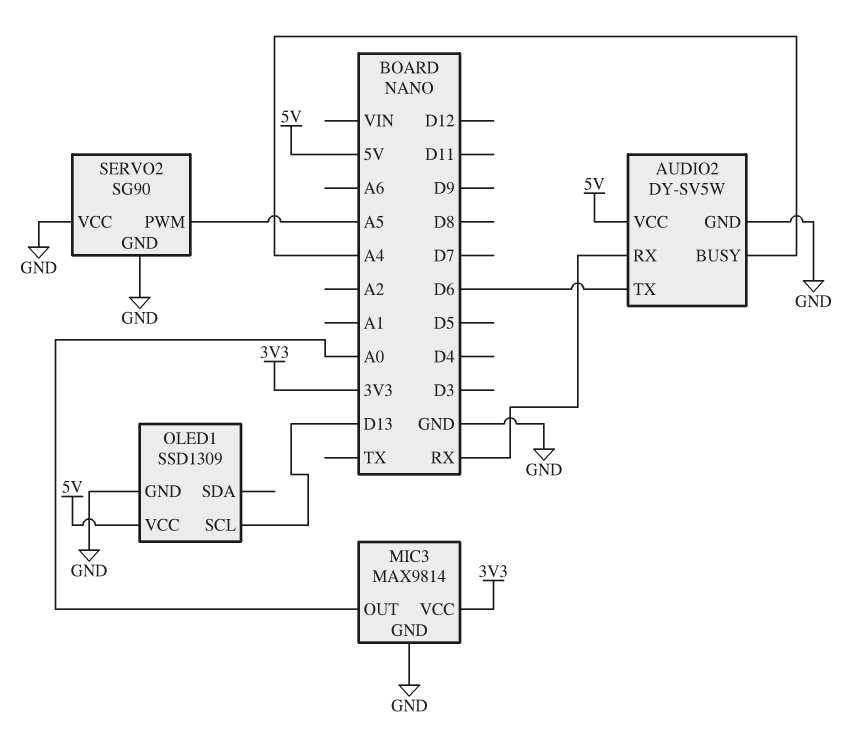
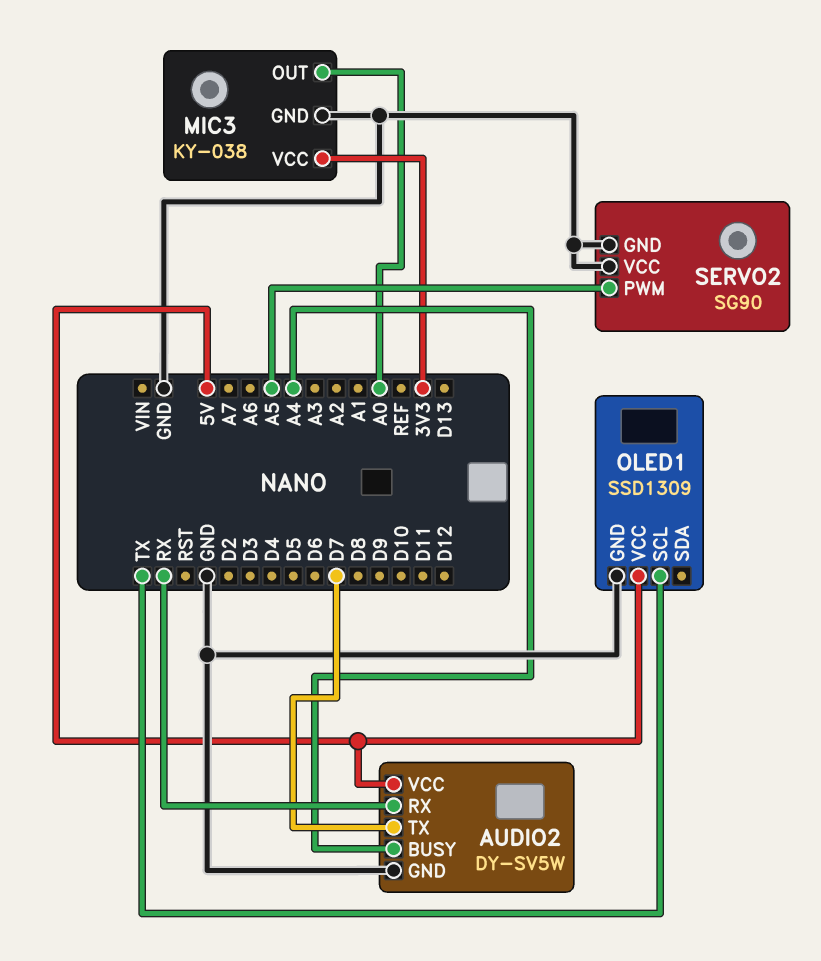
AUDIO2 pin TX: D6 -> D7
MIC3: MAX9814 -> KY-038
OLED1 pin SCL: D13 -> TX

